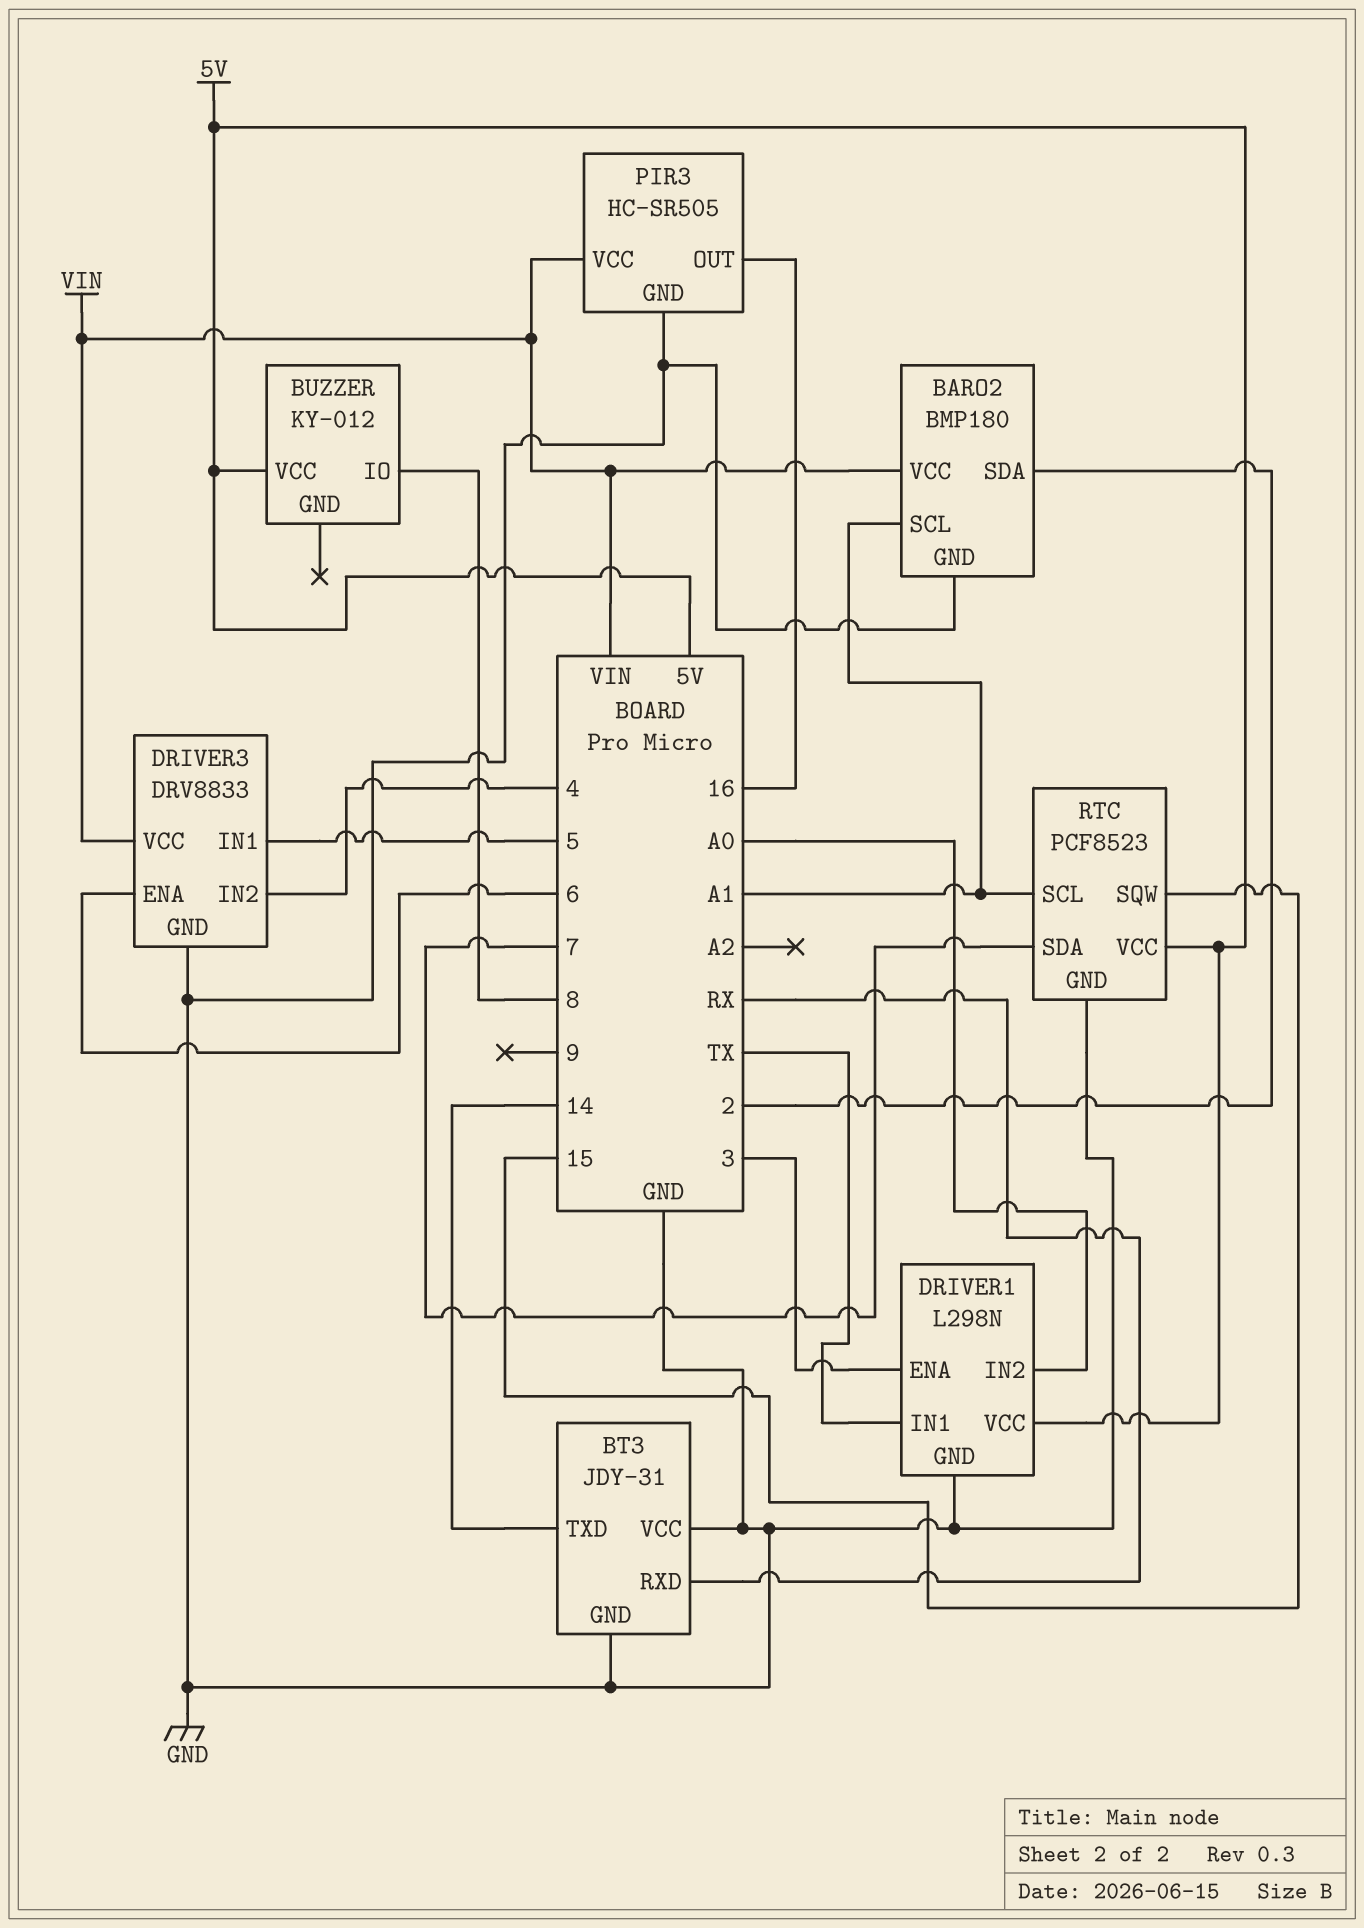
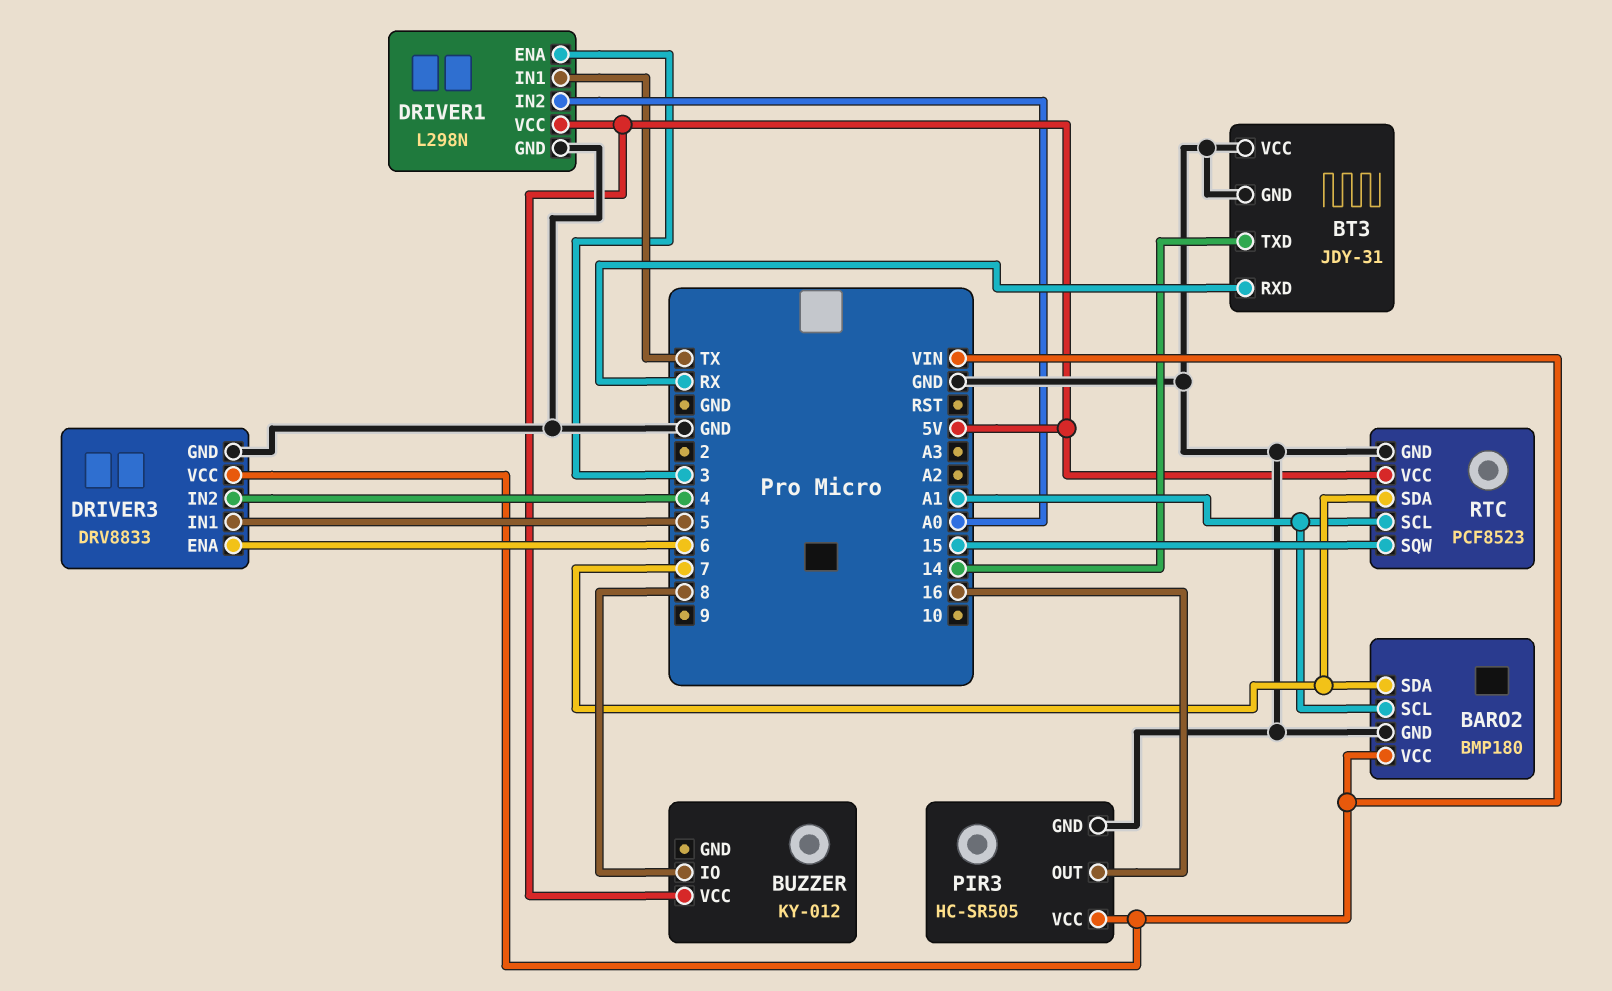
BARO2 pin SDA: 2 -> 7

